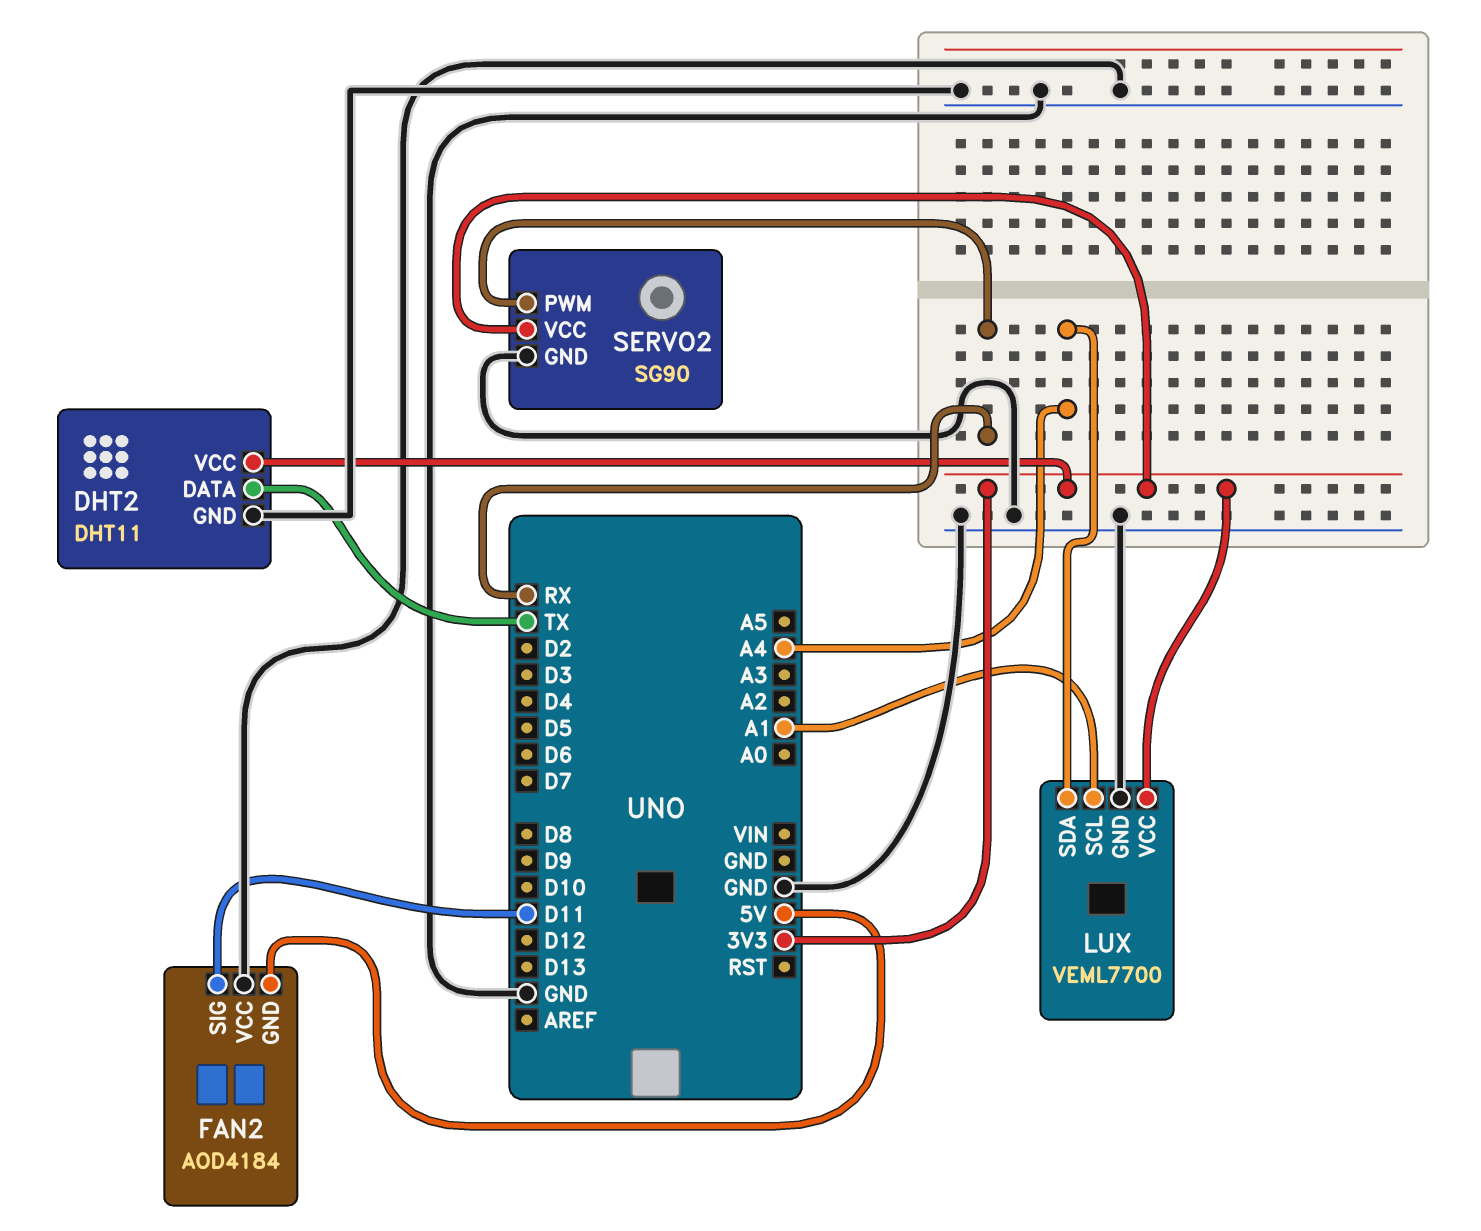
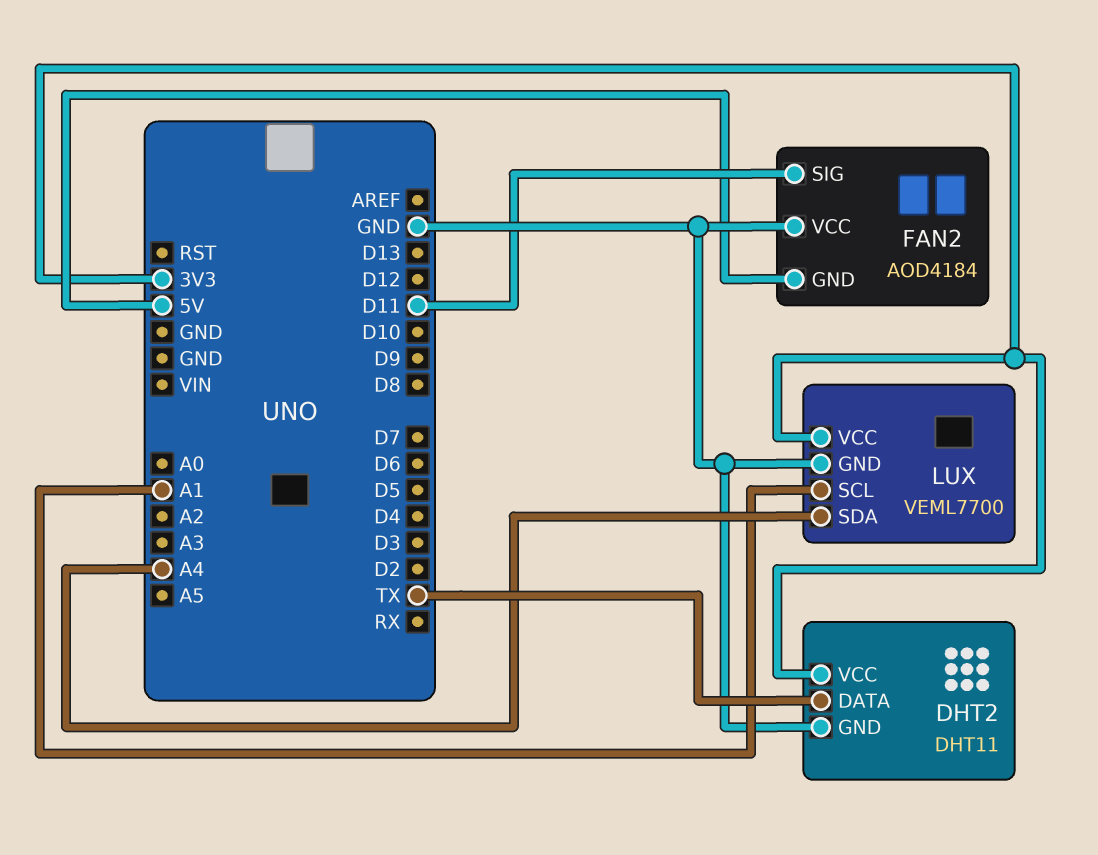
SERVO2: SG90 -> none
SERVO2 pin GND: GND -> none
SERVO2 pin PWM: RX -> none
SERVO2 pin VCC: 3V3 -> none

